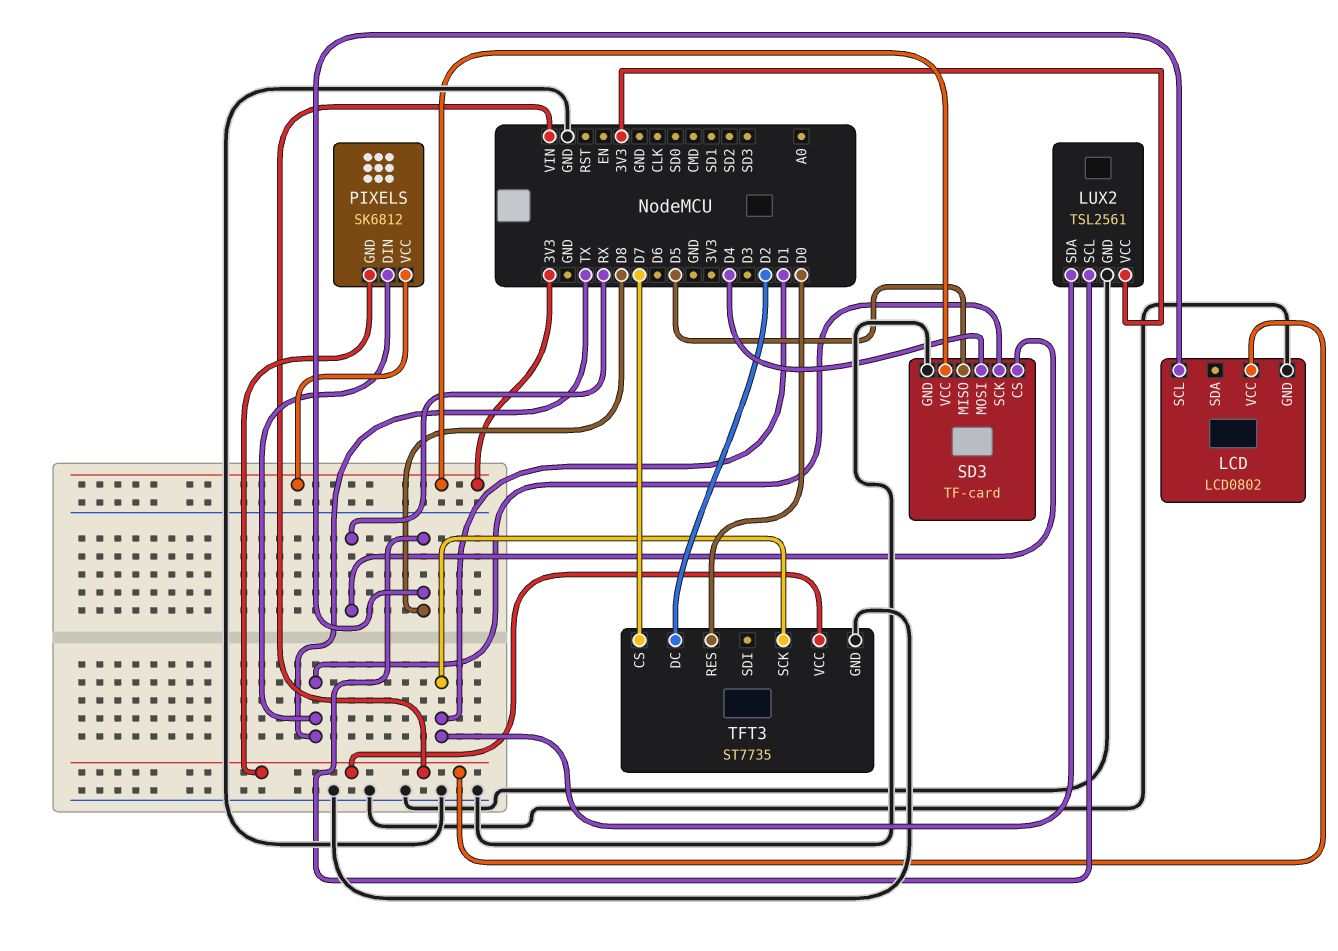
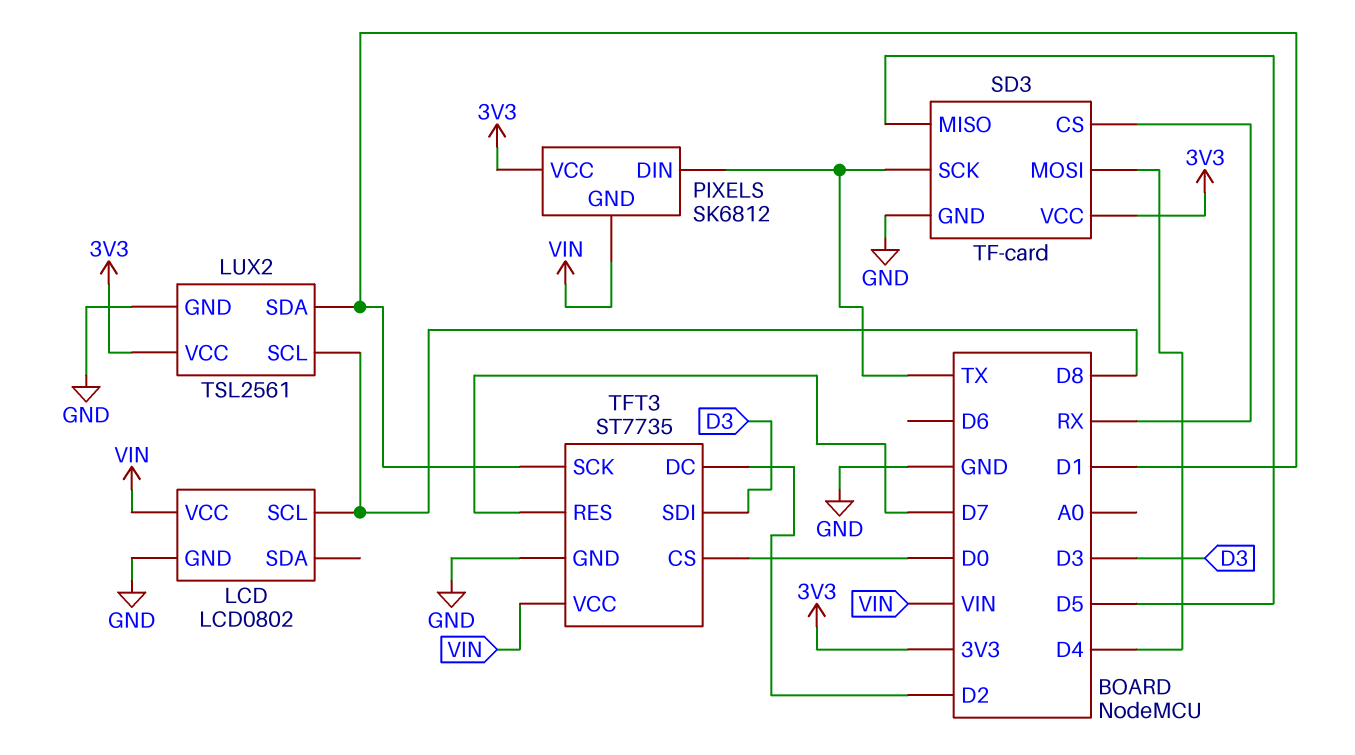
TFT3 pin CS: D7 -> D0
TFT3 pin RES: D0 -> D7
TFT3 pin SDI: none -> D3

